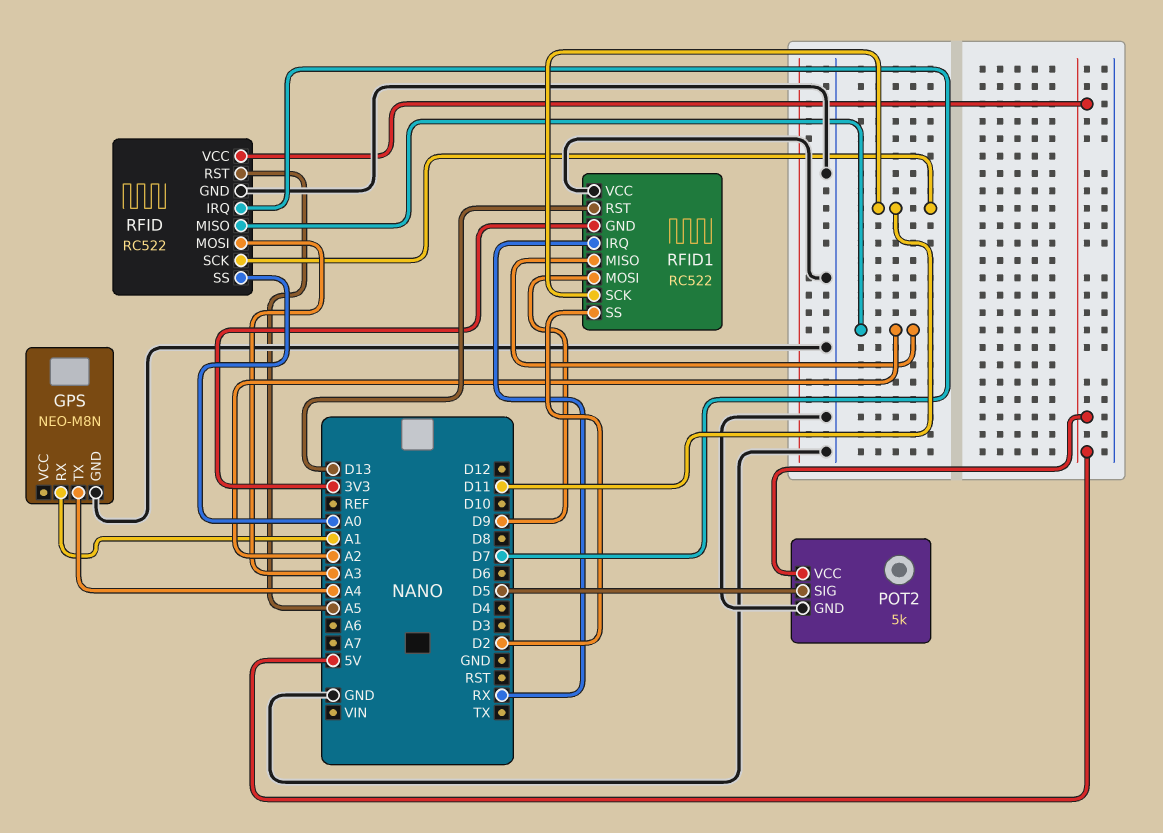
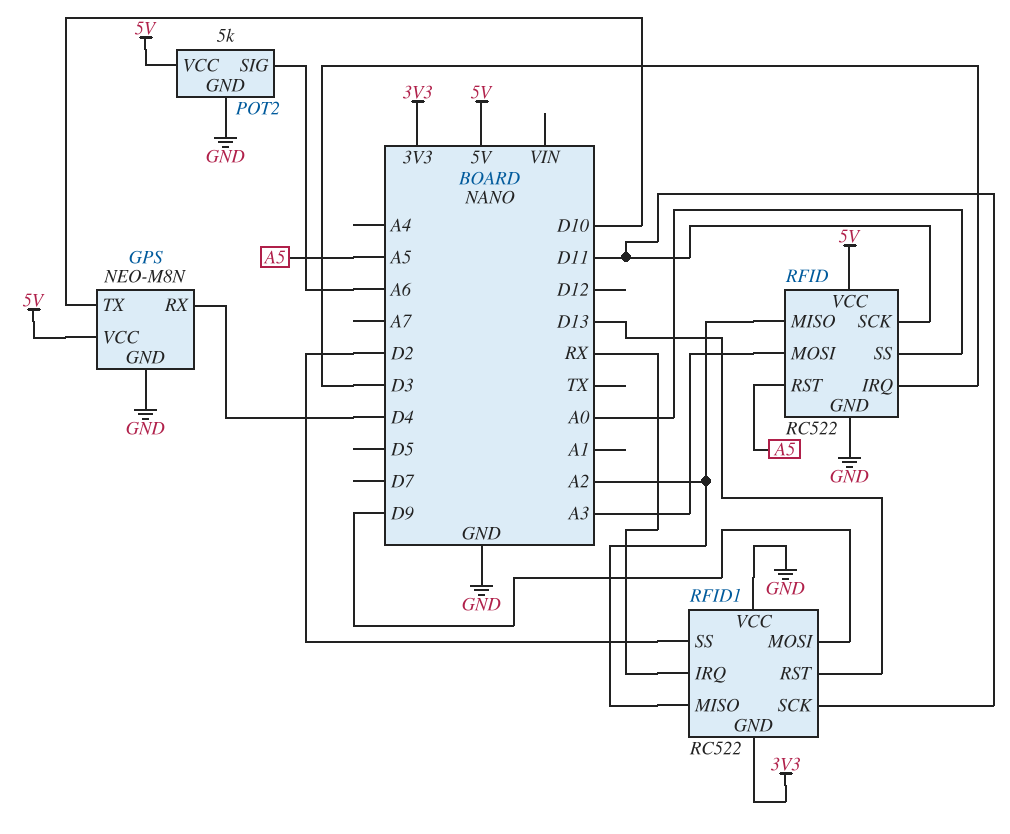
GPS pin RX: A1 -> D4
GPS pin TX: A4 -> D10
GPS pin VCC: none -> 5V
POT2 pin SIG: D5 -> A6
RFID pin IRQ: D7 -> D3

